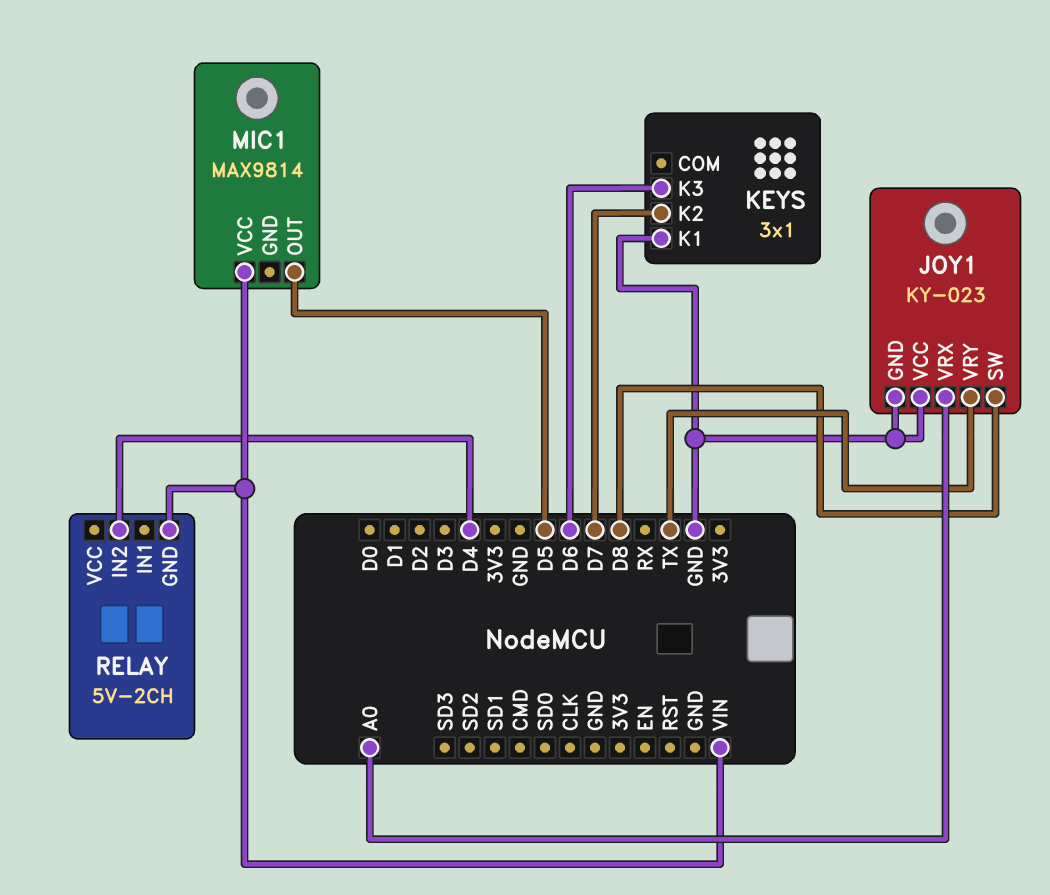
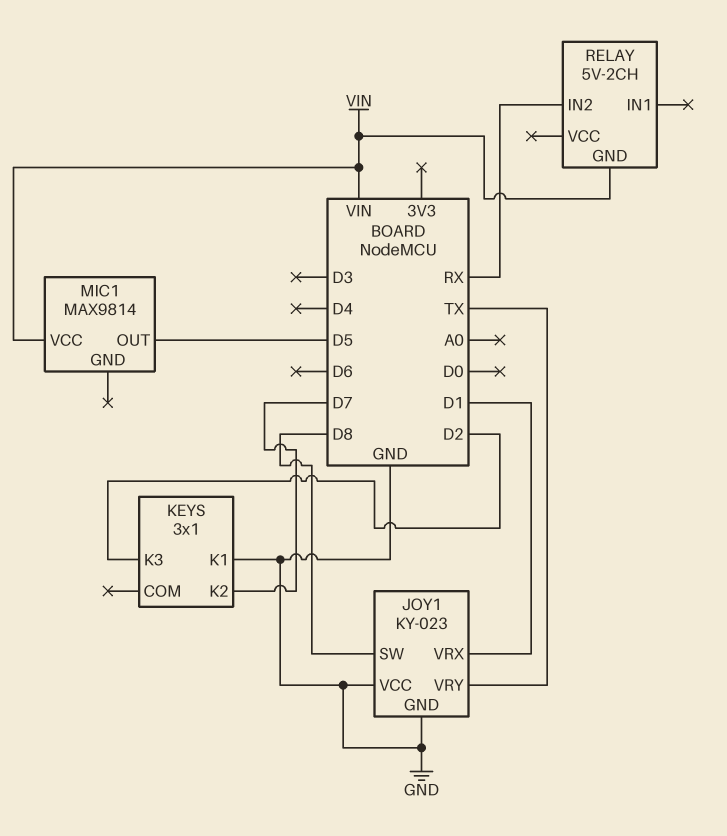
JOY1 pin VRX: A0 -> D1
KEYS pin K3: D6 -> D2
RELAY pin IN2: D4 -> RX

